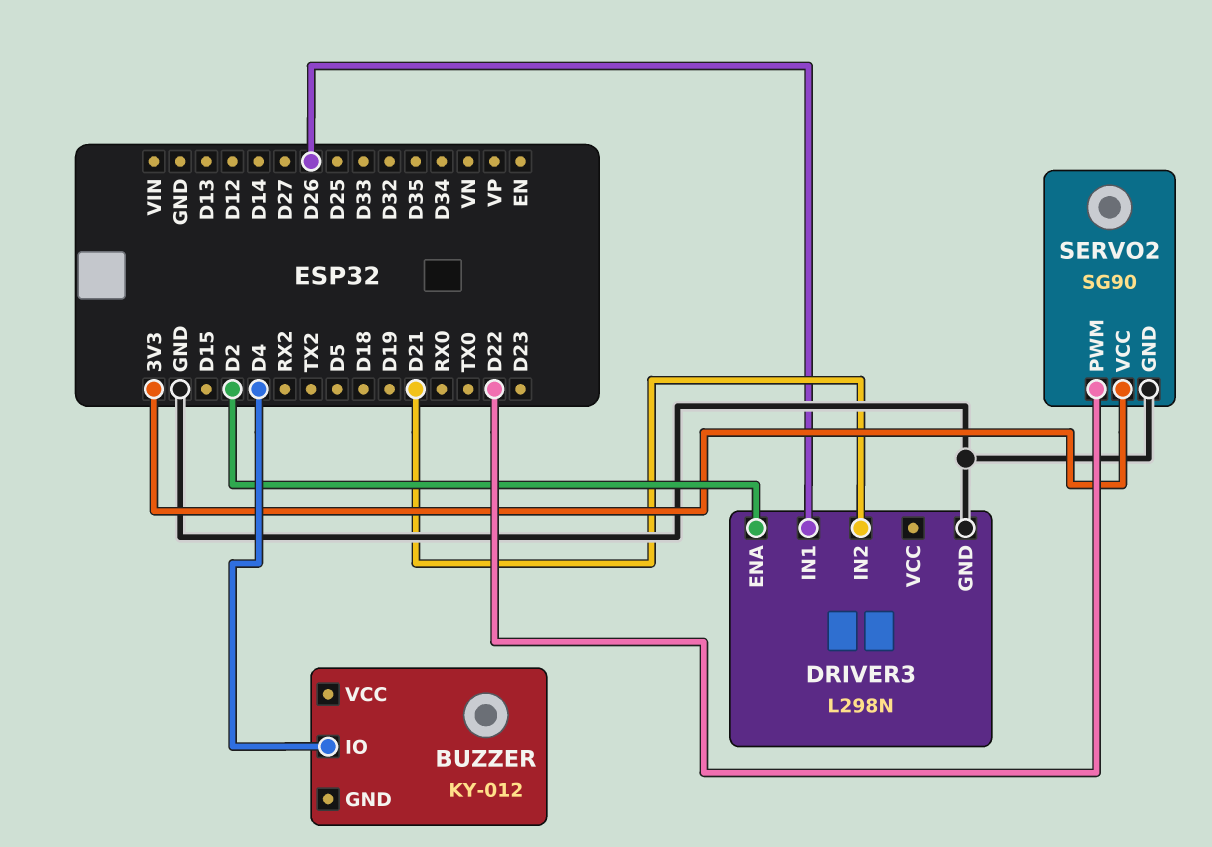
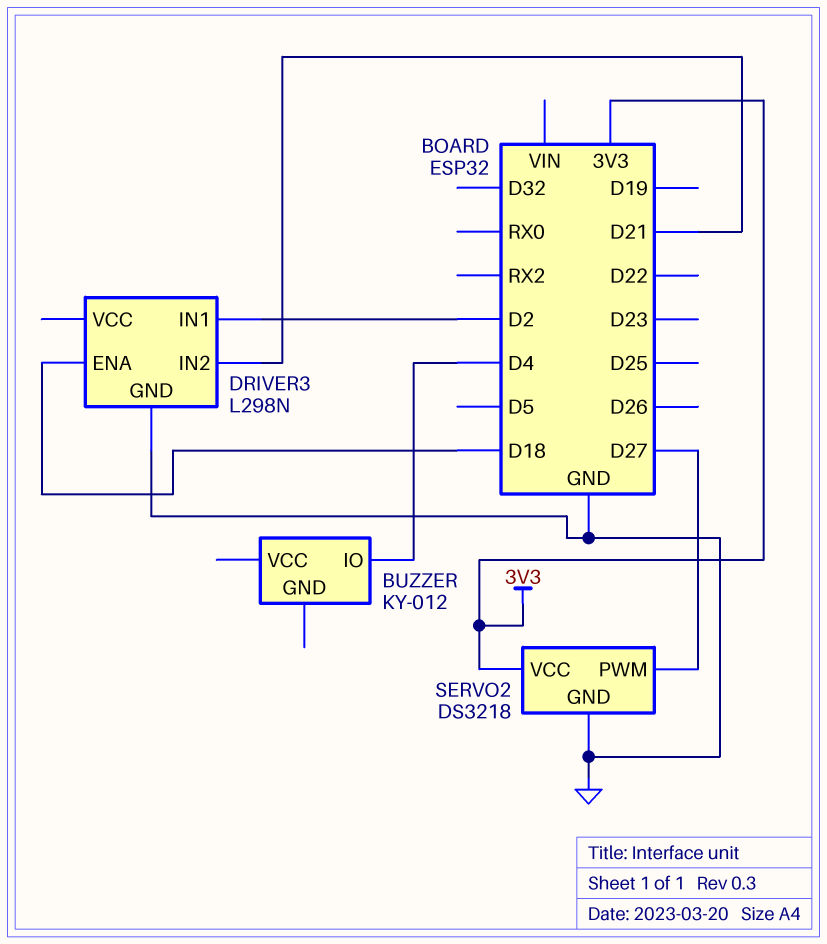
DRIVER3 pin ENA: D2 -> D18
DRIVER3 pin IN1: D26 -> D2
SERVO2: SG90 -> DS3218
SERVO2 pin PWM: D22 -> D27

